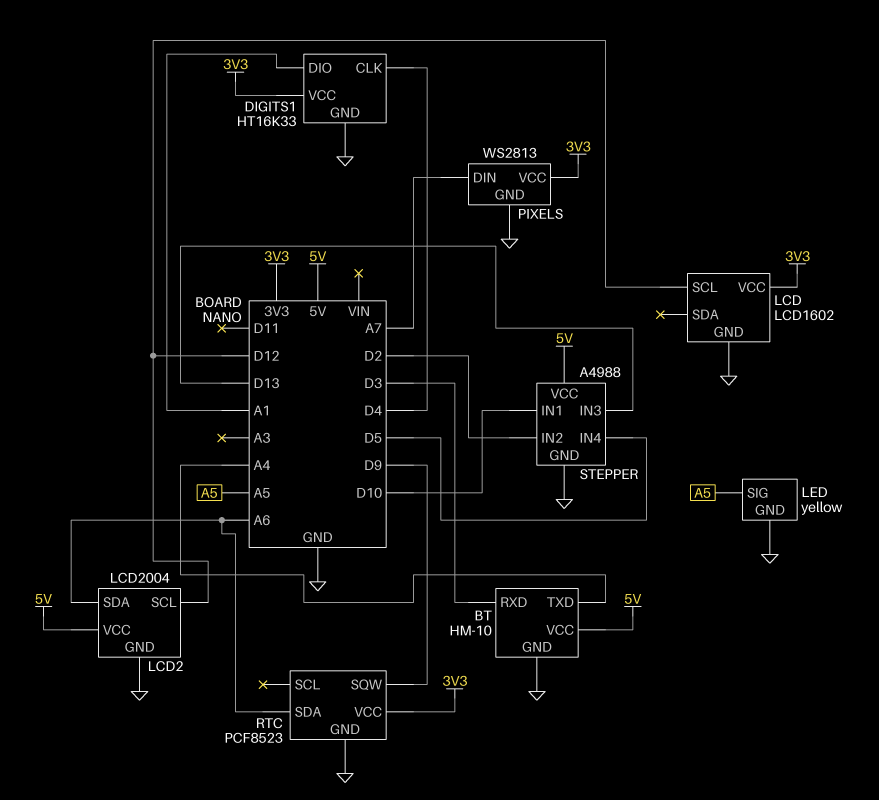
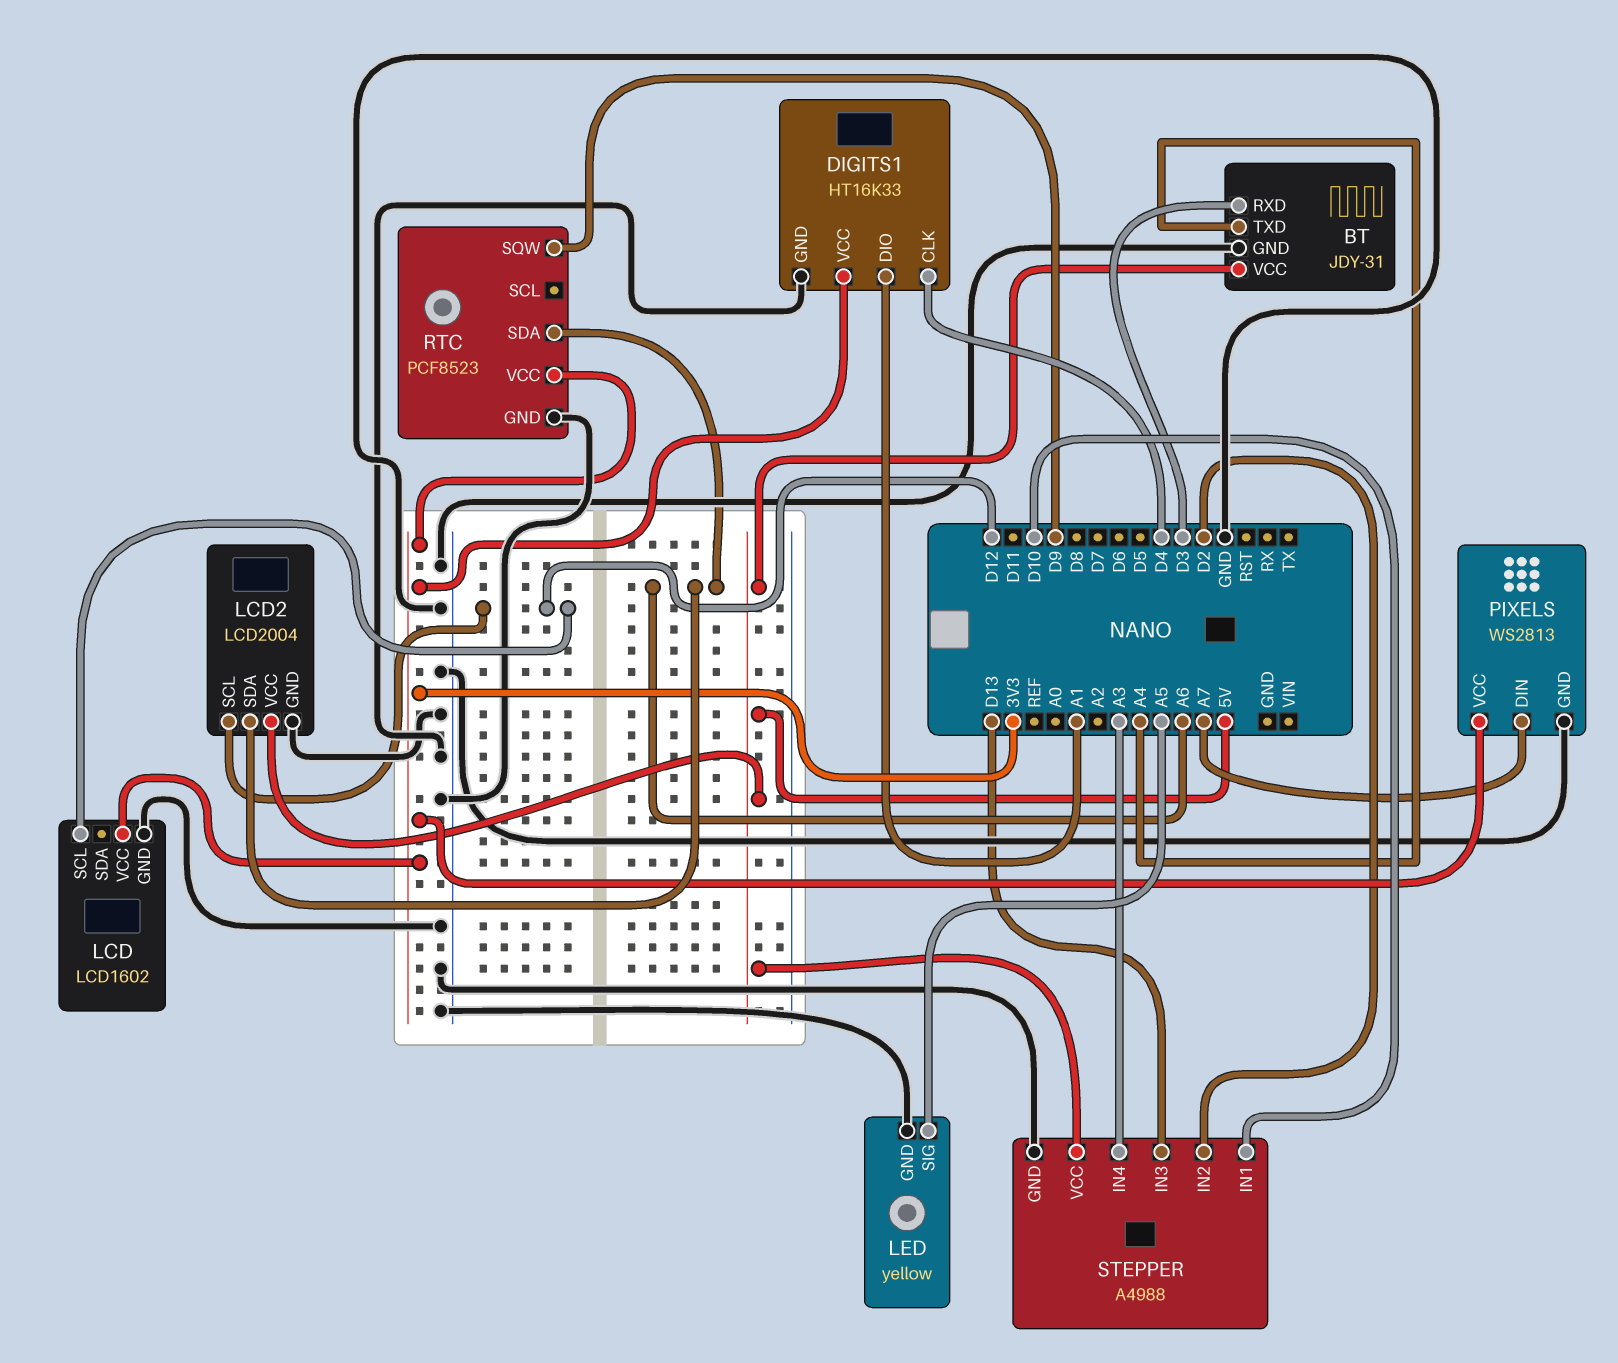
BT: HM-10 -> JDY-31
STEPPER pin IN4: D5 -> A3

